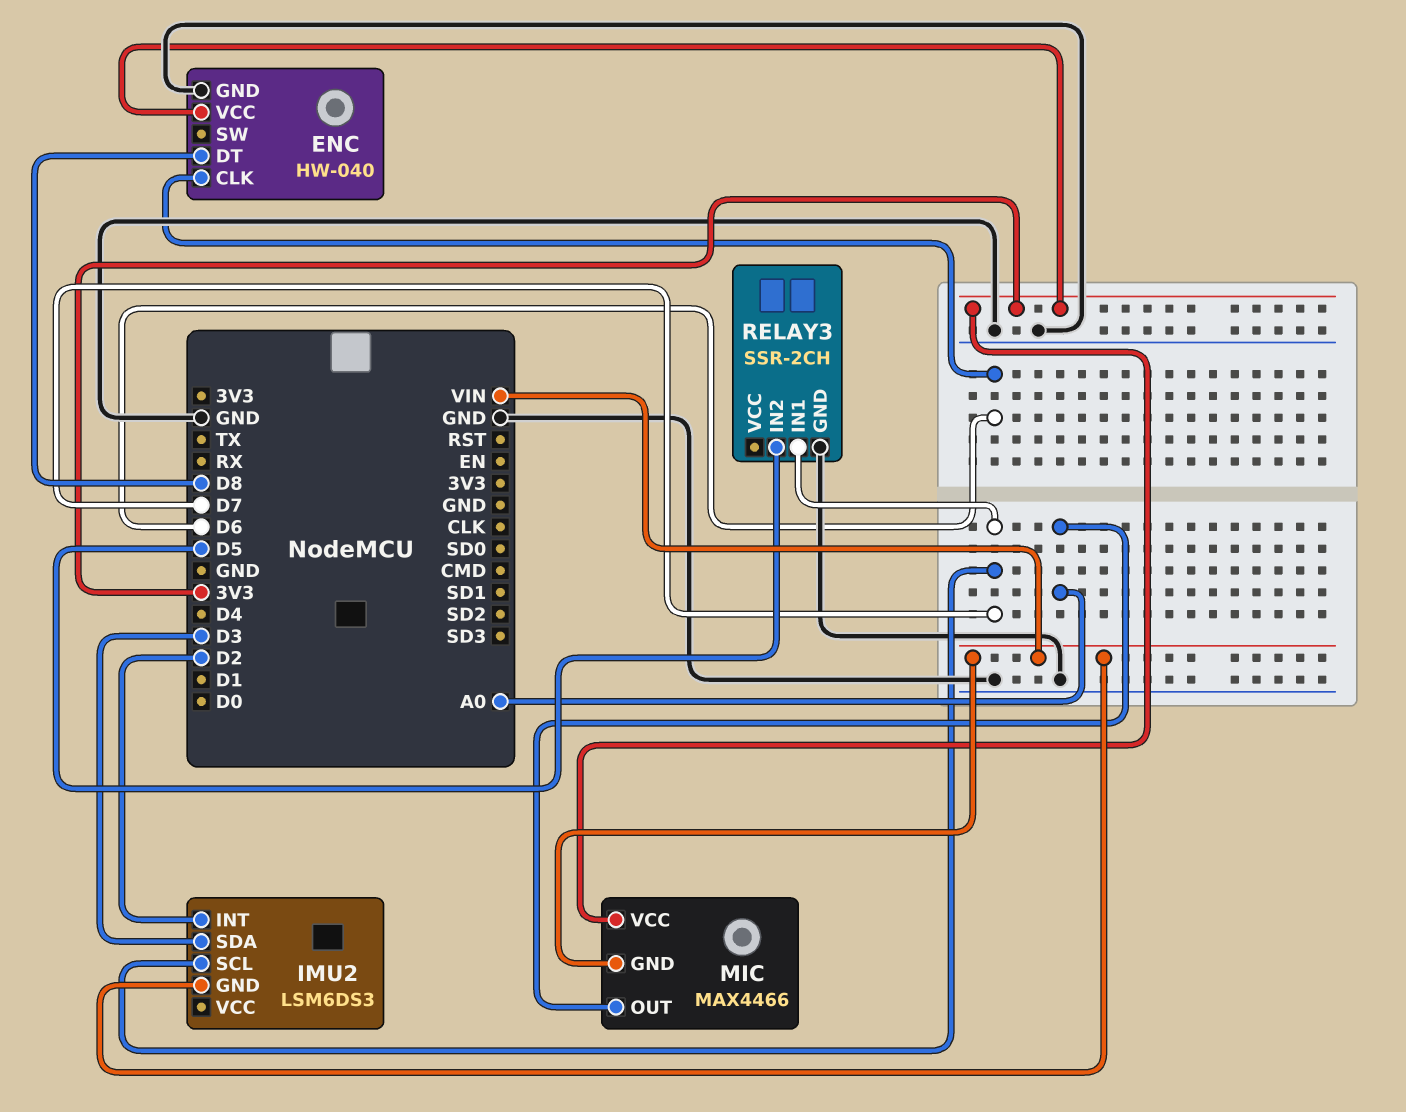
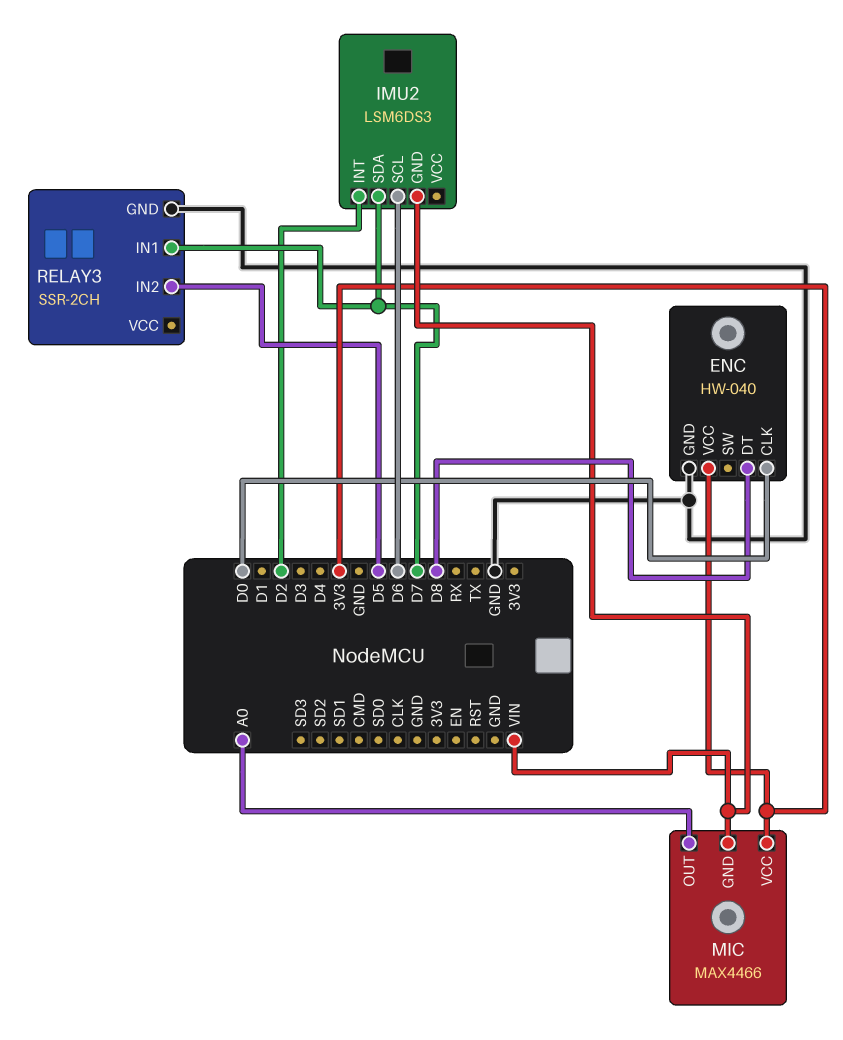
ENC pin CLK: D6 -> D0
IMU2 pin SCL: D7 -> D6
IMU2 pin SDA: D3 -> D7

